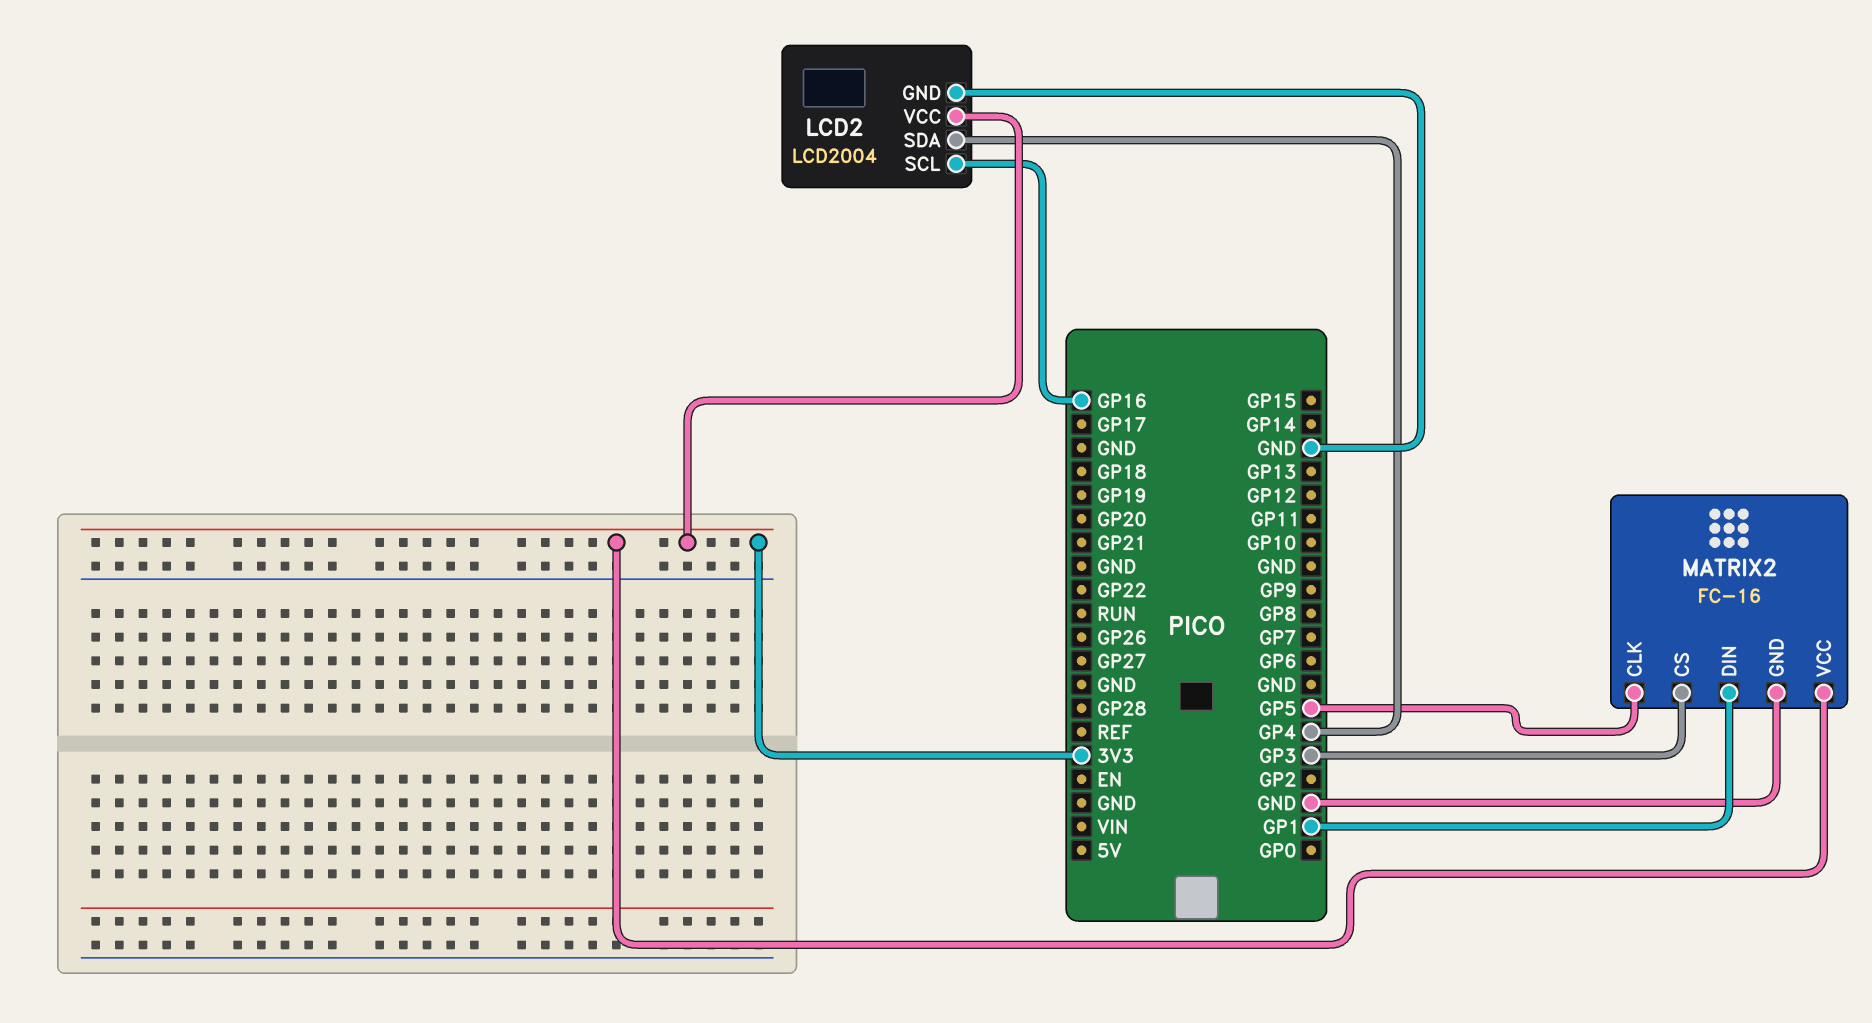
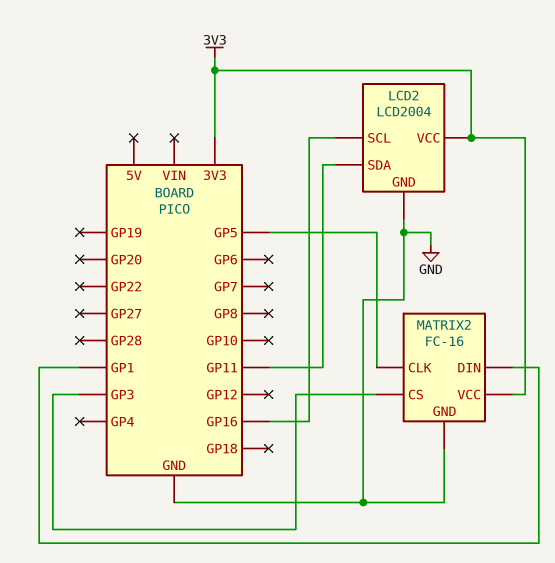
LCD2 pin SDA: GP4 -> GP11

